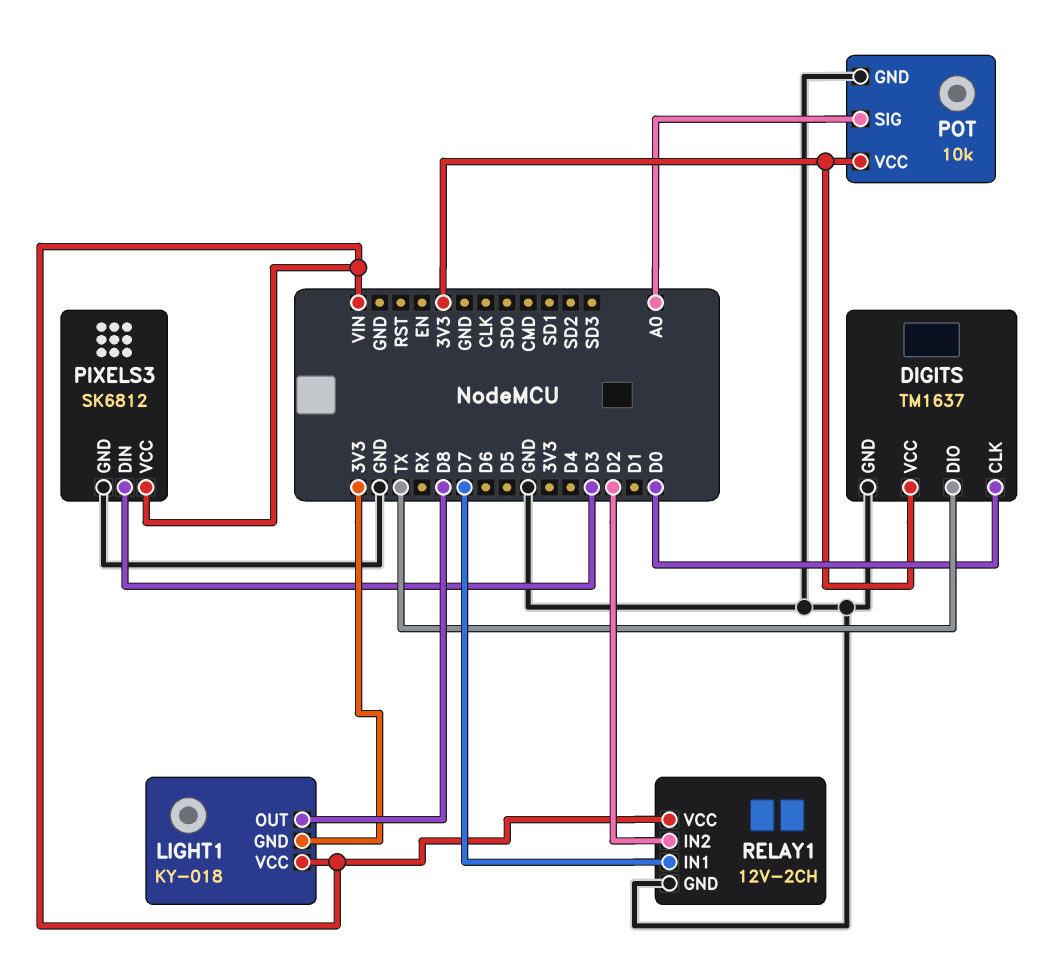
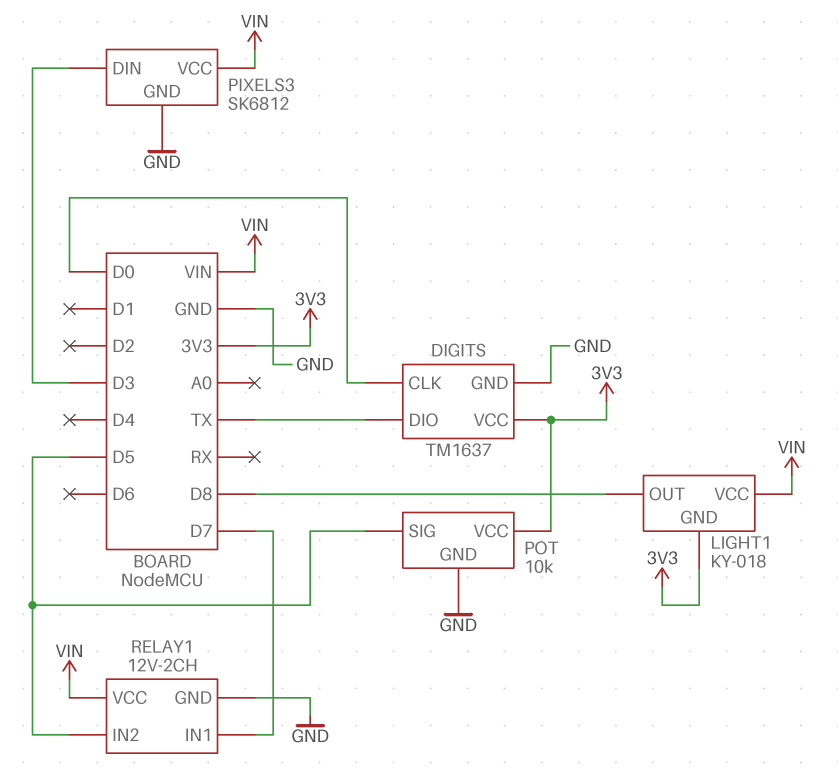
POT pin SIG: A0 -> D5
RELAY1 pin IN2: D2 -> D5

